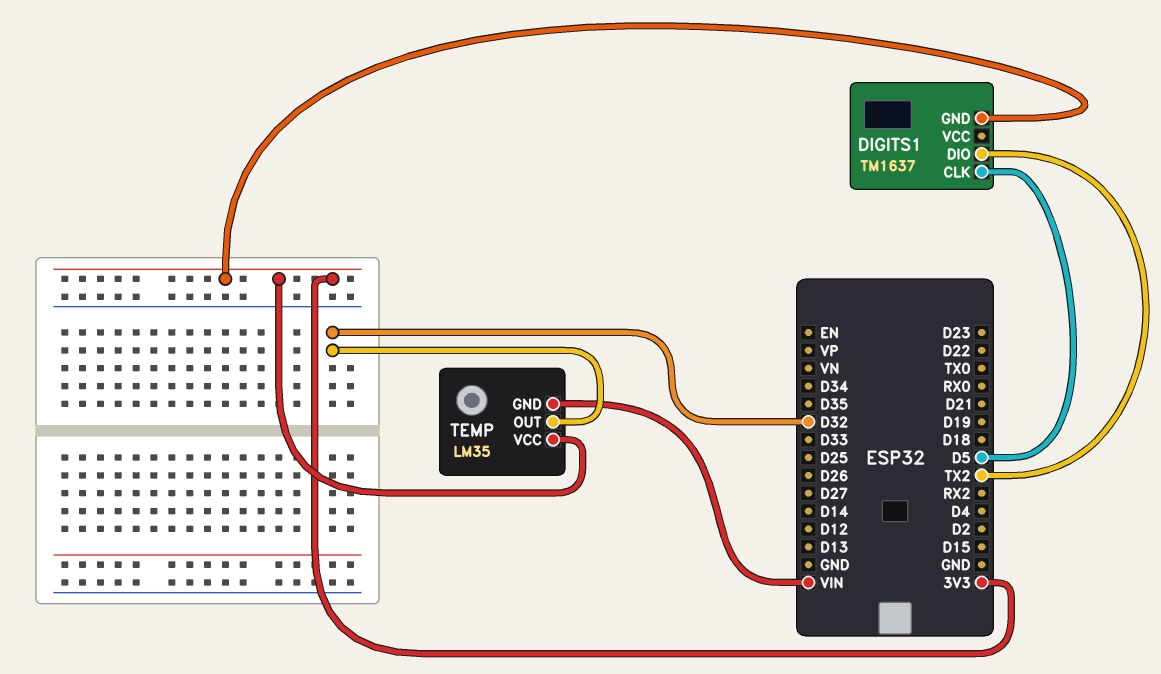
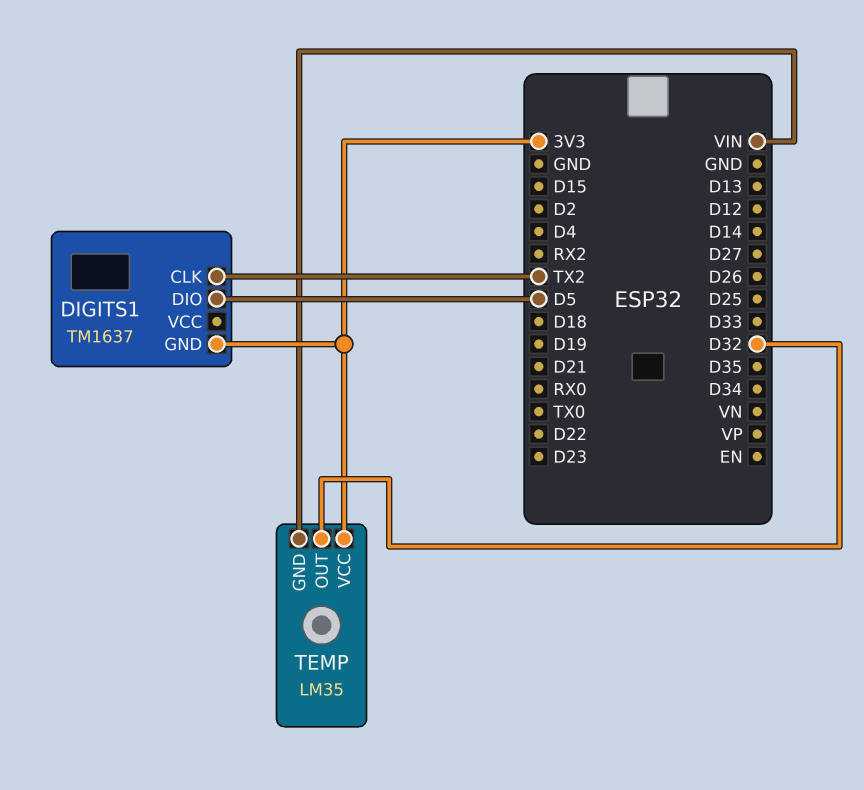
DIGITS1 pin CLK: D5 -> TX2
DIGITS1 pin DIO: TX2 -> D5

